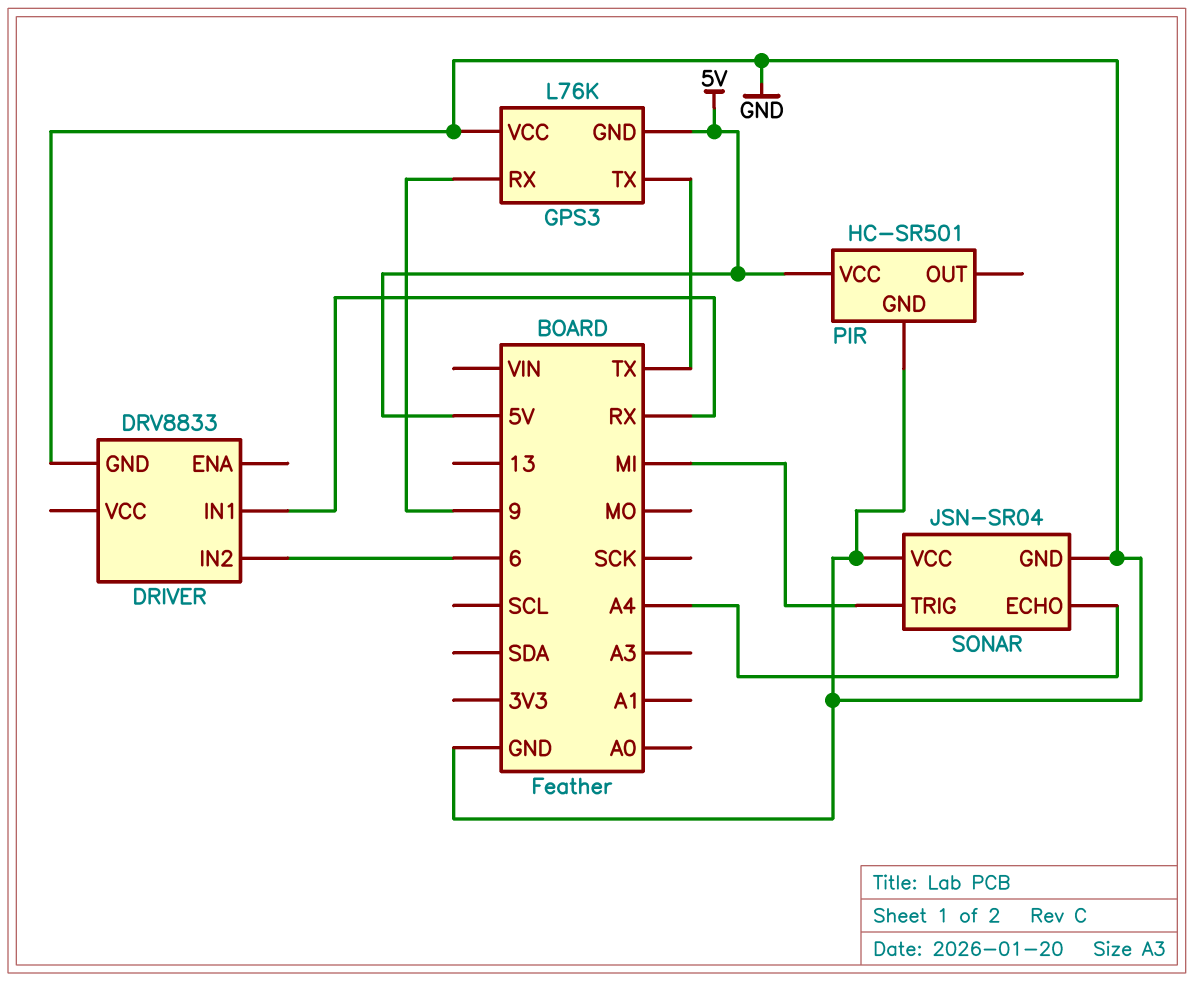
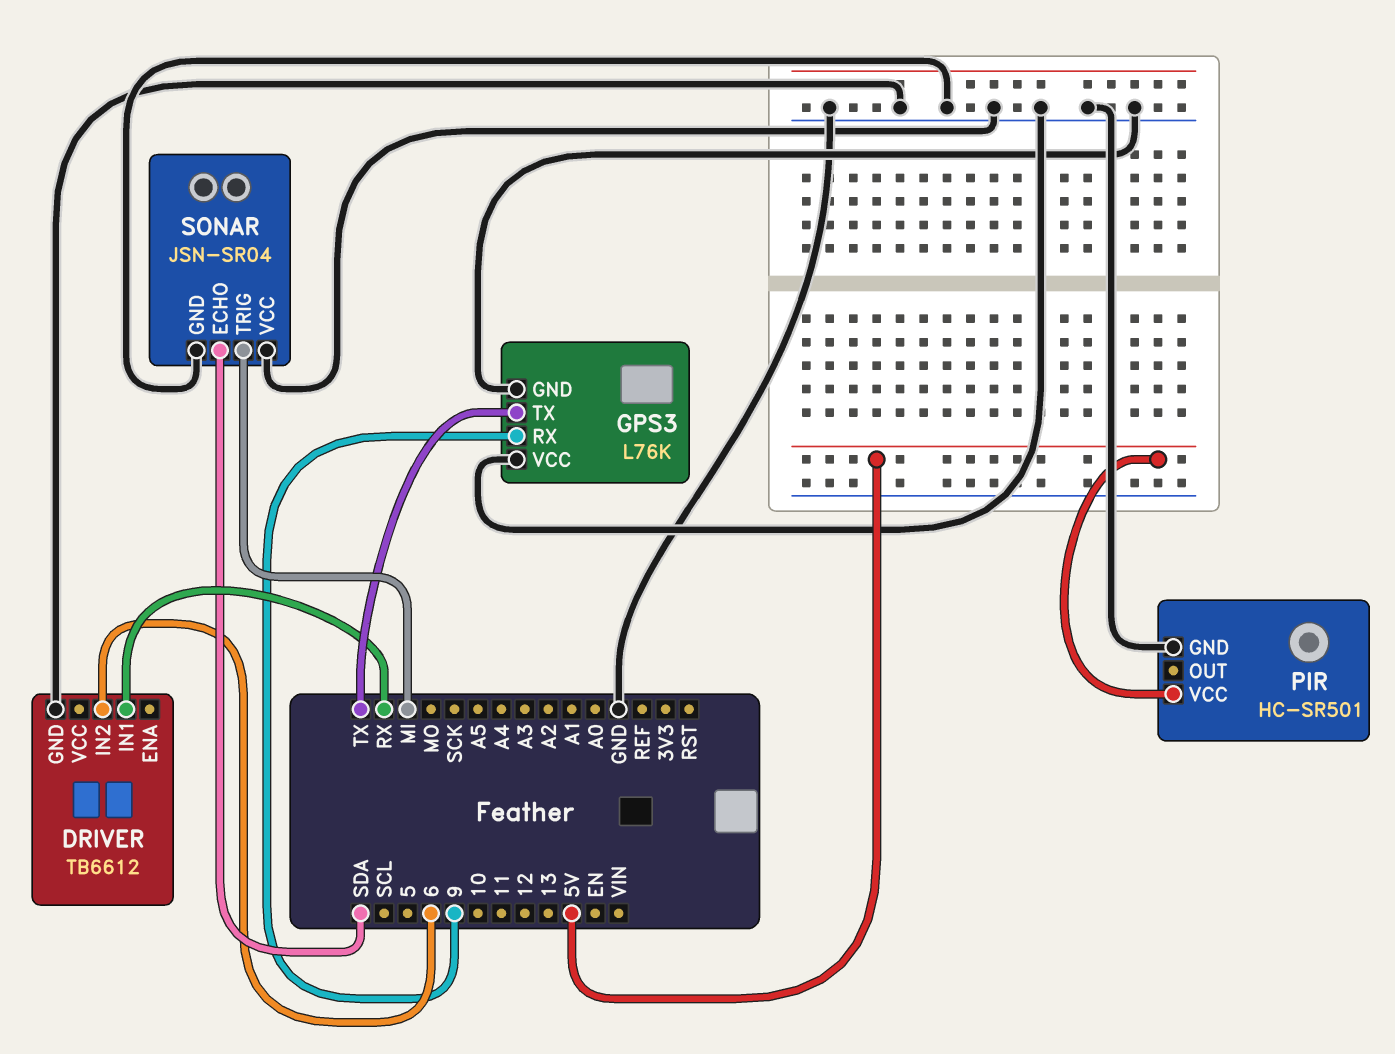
DRIVER: DRV8833 -> TB6612
GPS3 pin GND: 5V -> GND
SONAR pin ECHO: A4 -> SDA

